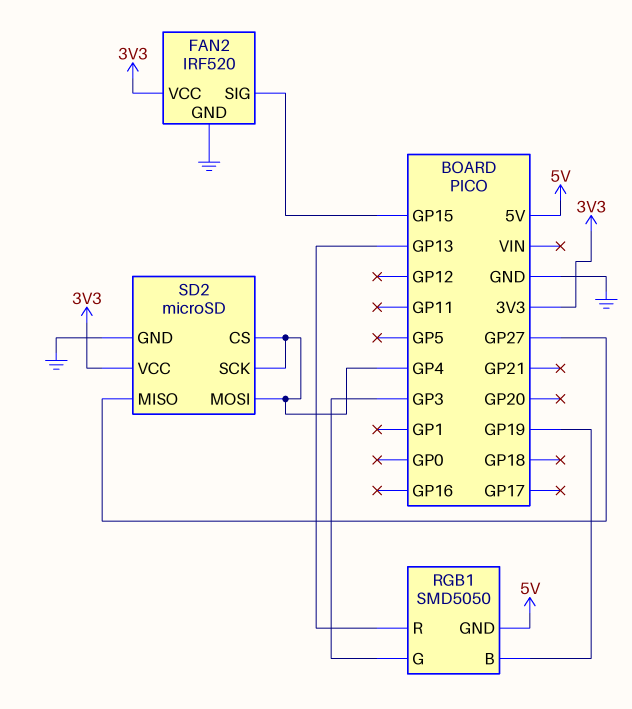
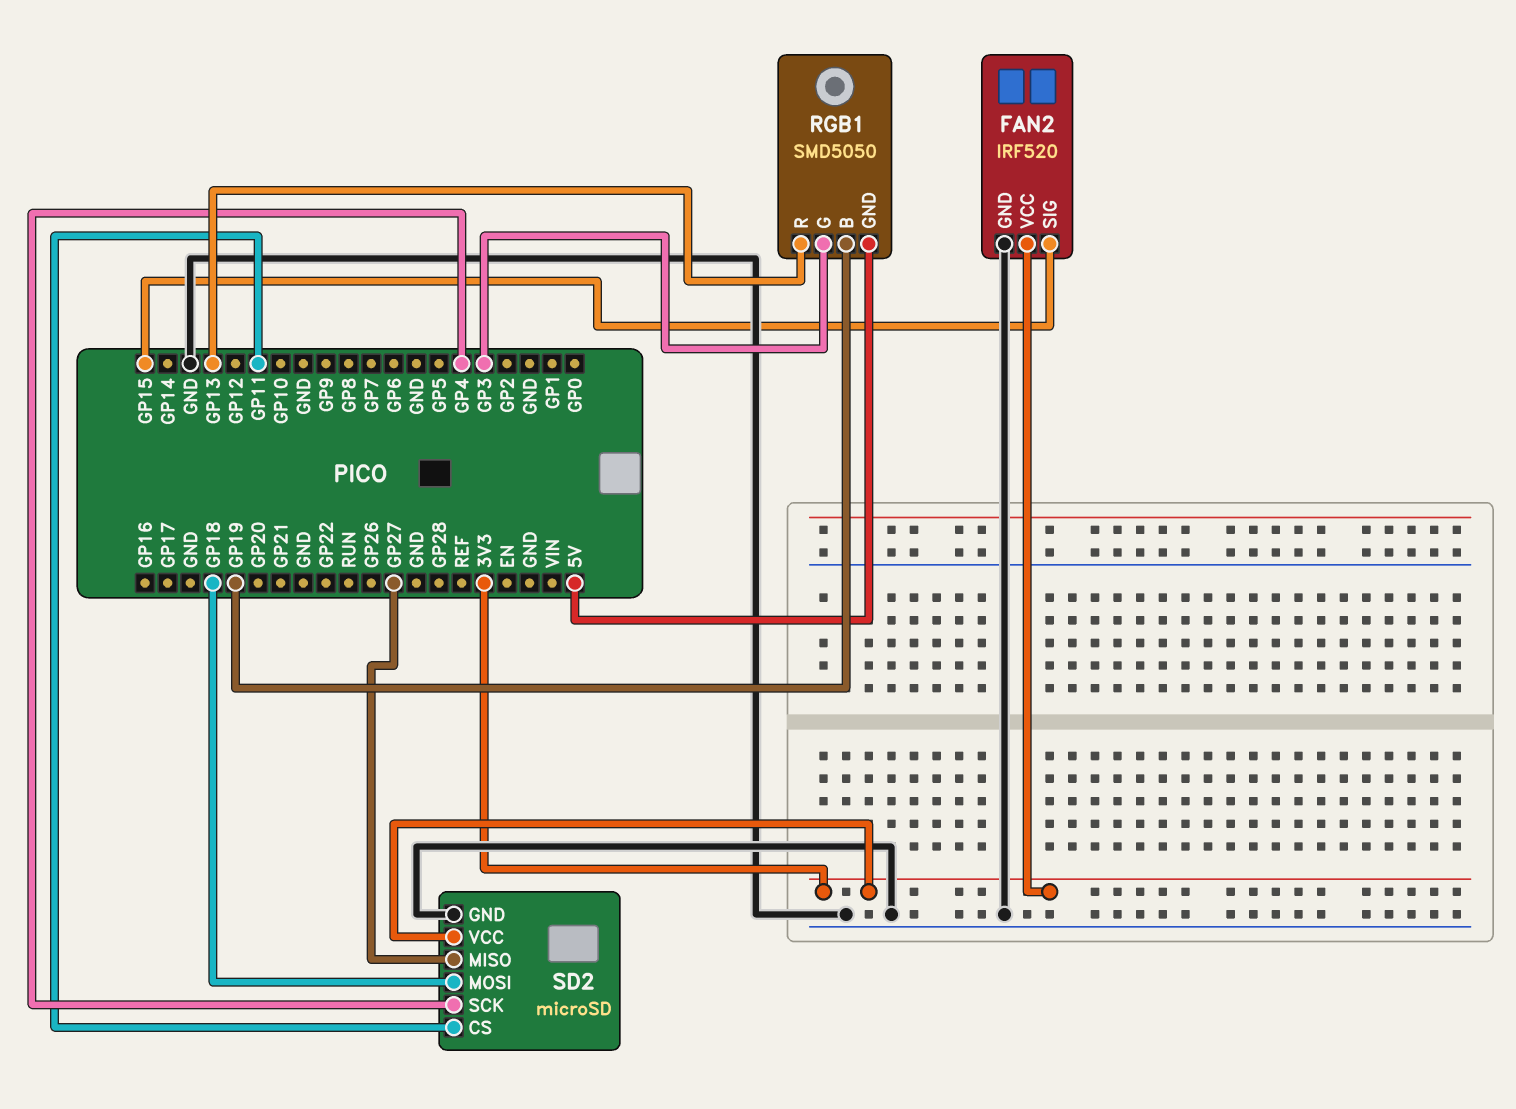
SD2 pin CS: GP4 -> GP11
SD2 pin MOSI: GP4 -> GP18

